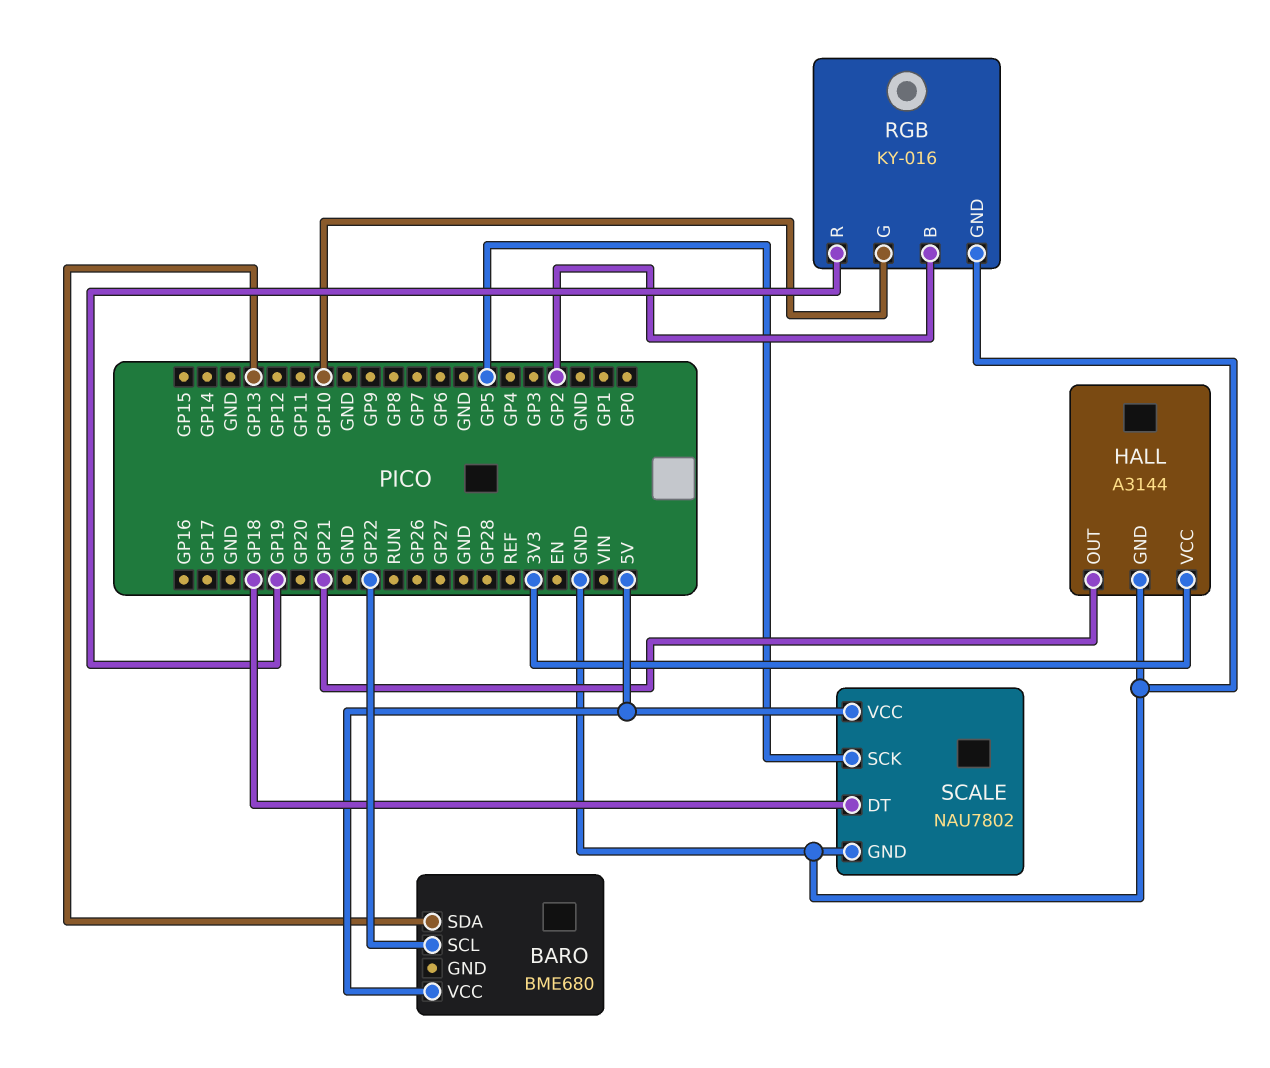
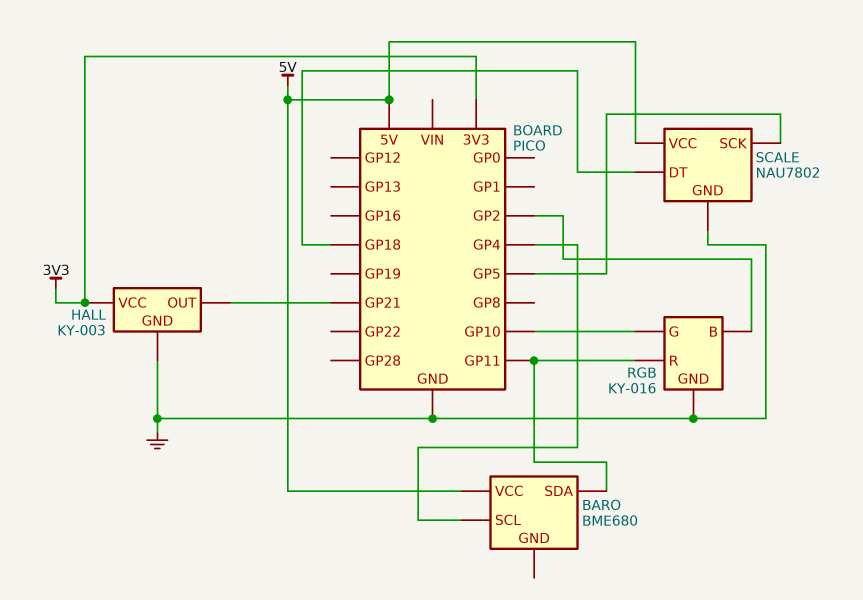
BARO pin SCL: GP22 -> GP4
BARO pin SDA: GP13 -> GP11
HALL: A3144 -> KY-003
RGB pin R: GP19 -> GP11

